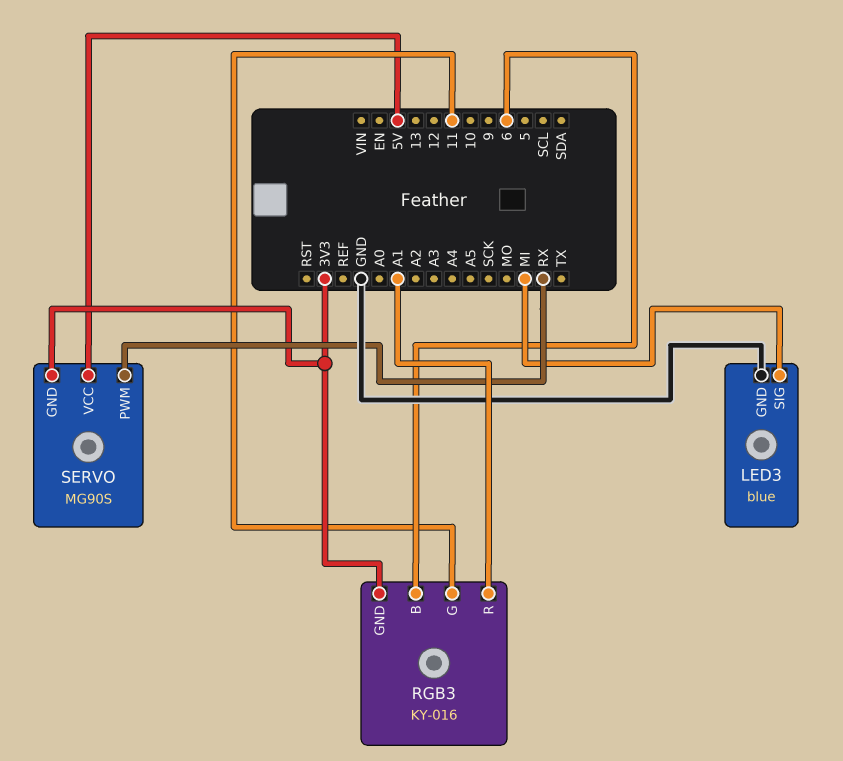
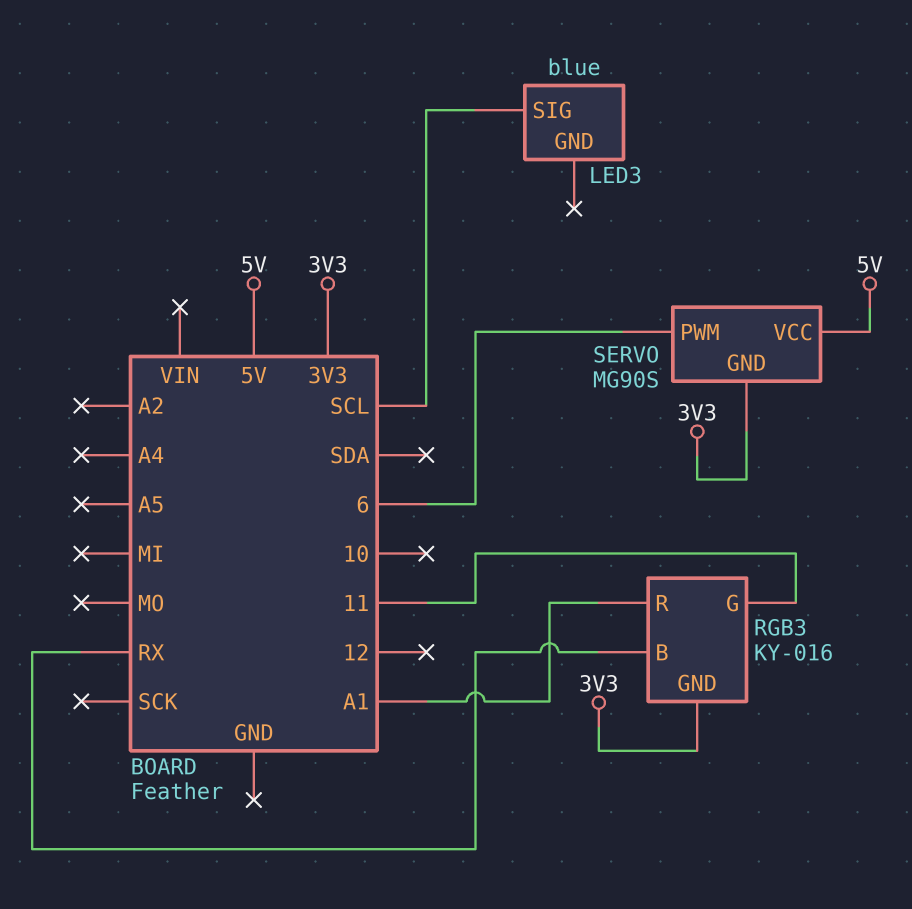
LED3 pin GND: GND -> none
LED3 pin SIG: MI -> SCL
RGB3 pin B: 6 -> RX
SERVO pin PWM: RX -> 6

